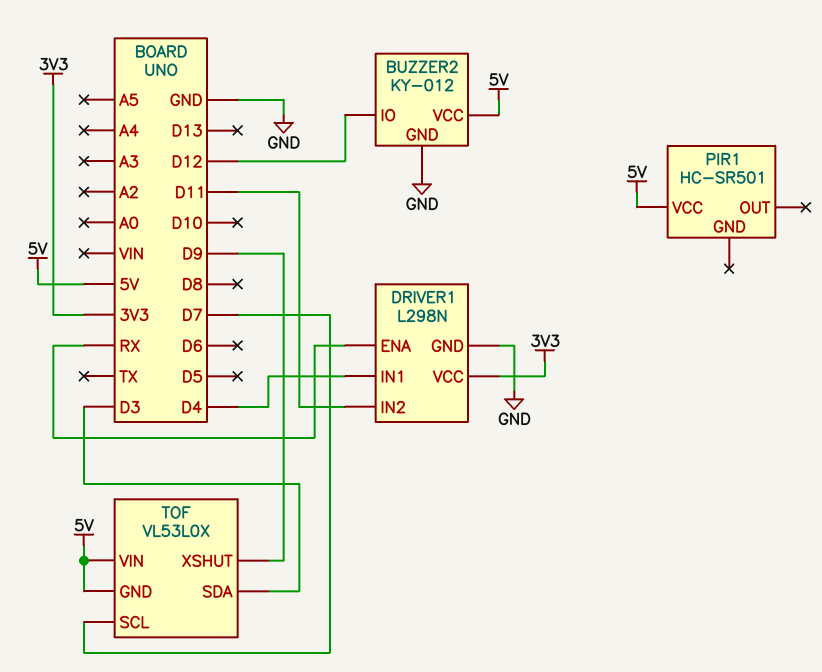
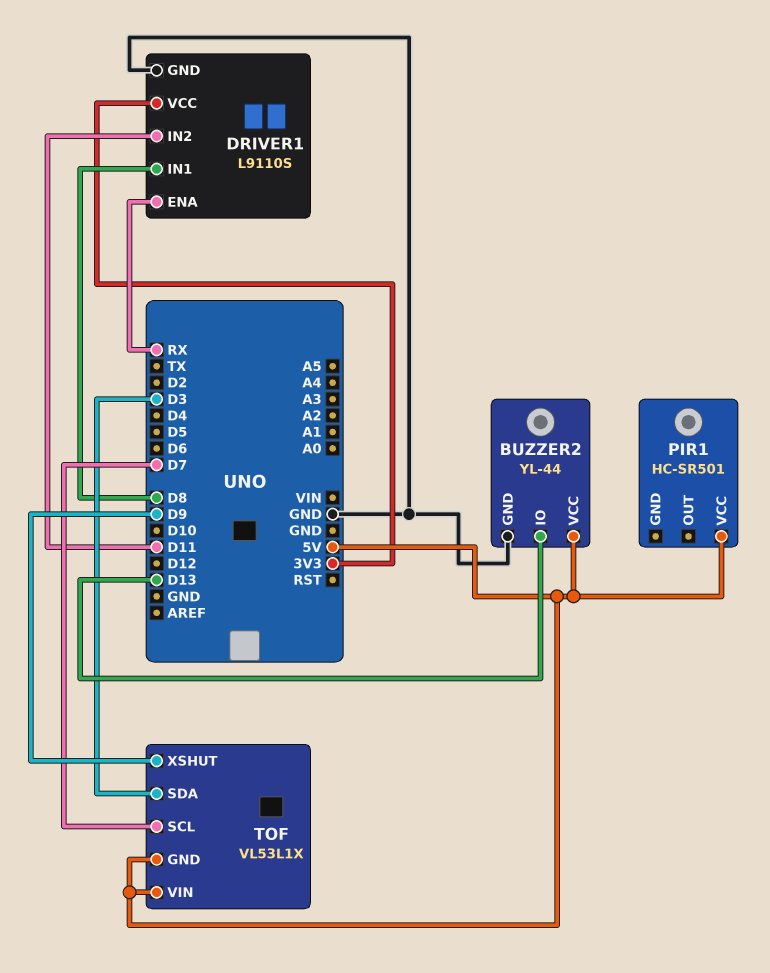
BUZZER2: KY-012 -> YL-44
BUZZER2 pin IO: D12 -> D13
DRIVER1: L298N -> L9110S
DRIVER1 pin IN1: D4 -> D8
TOF: VL53L0X -> VL53L1X

